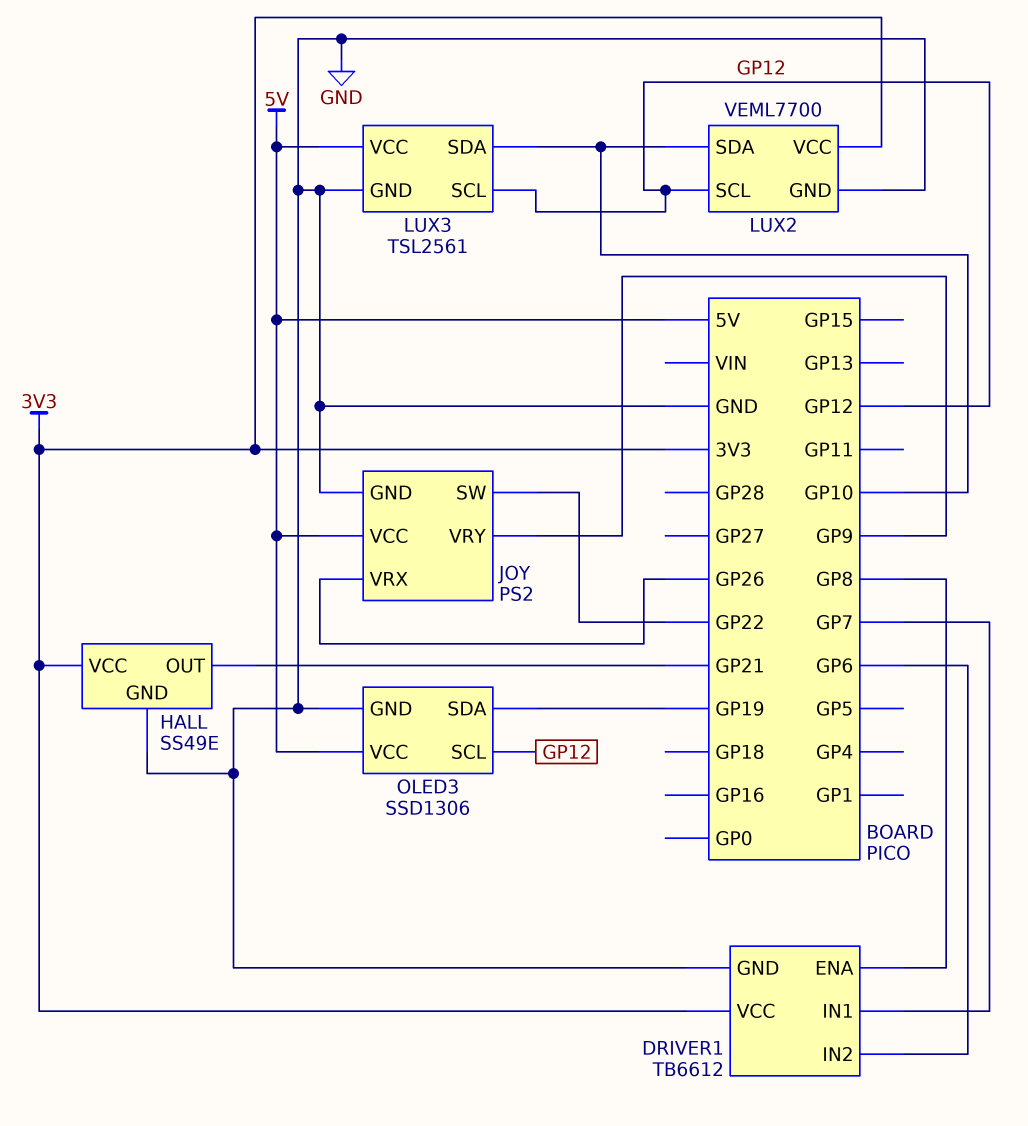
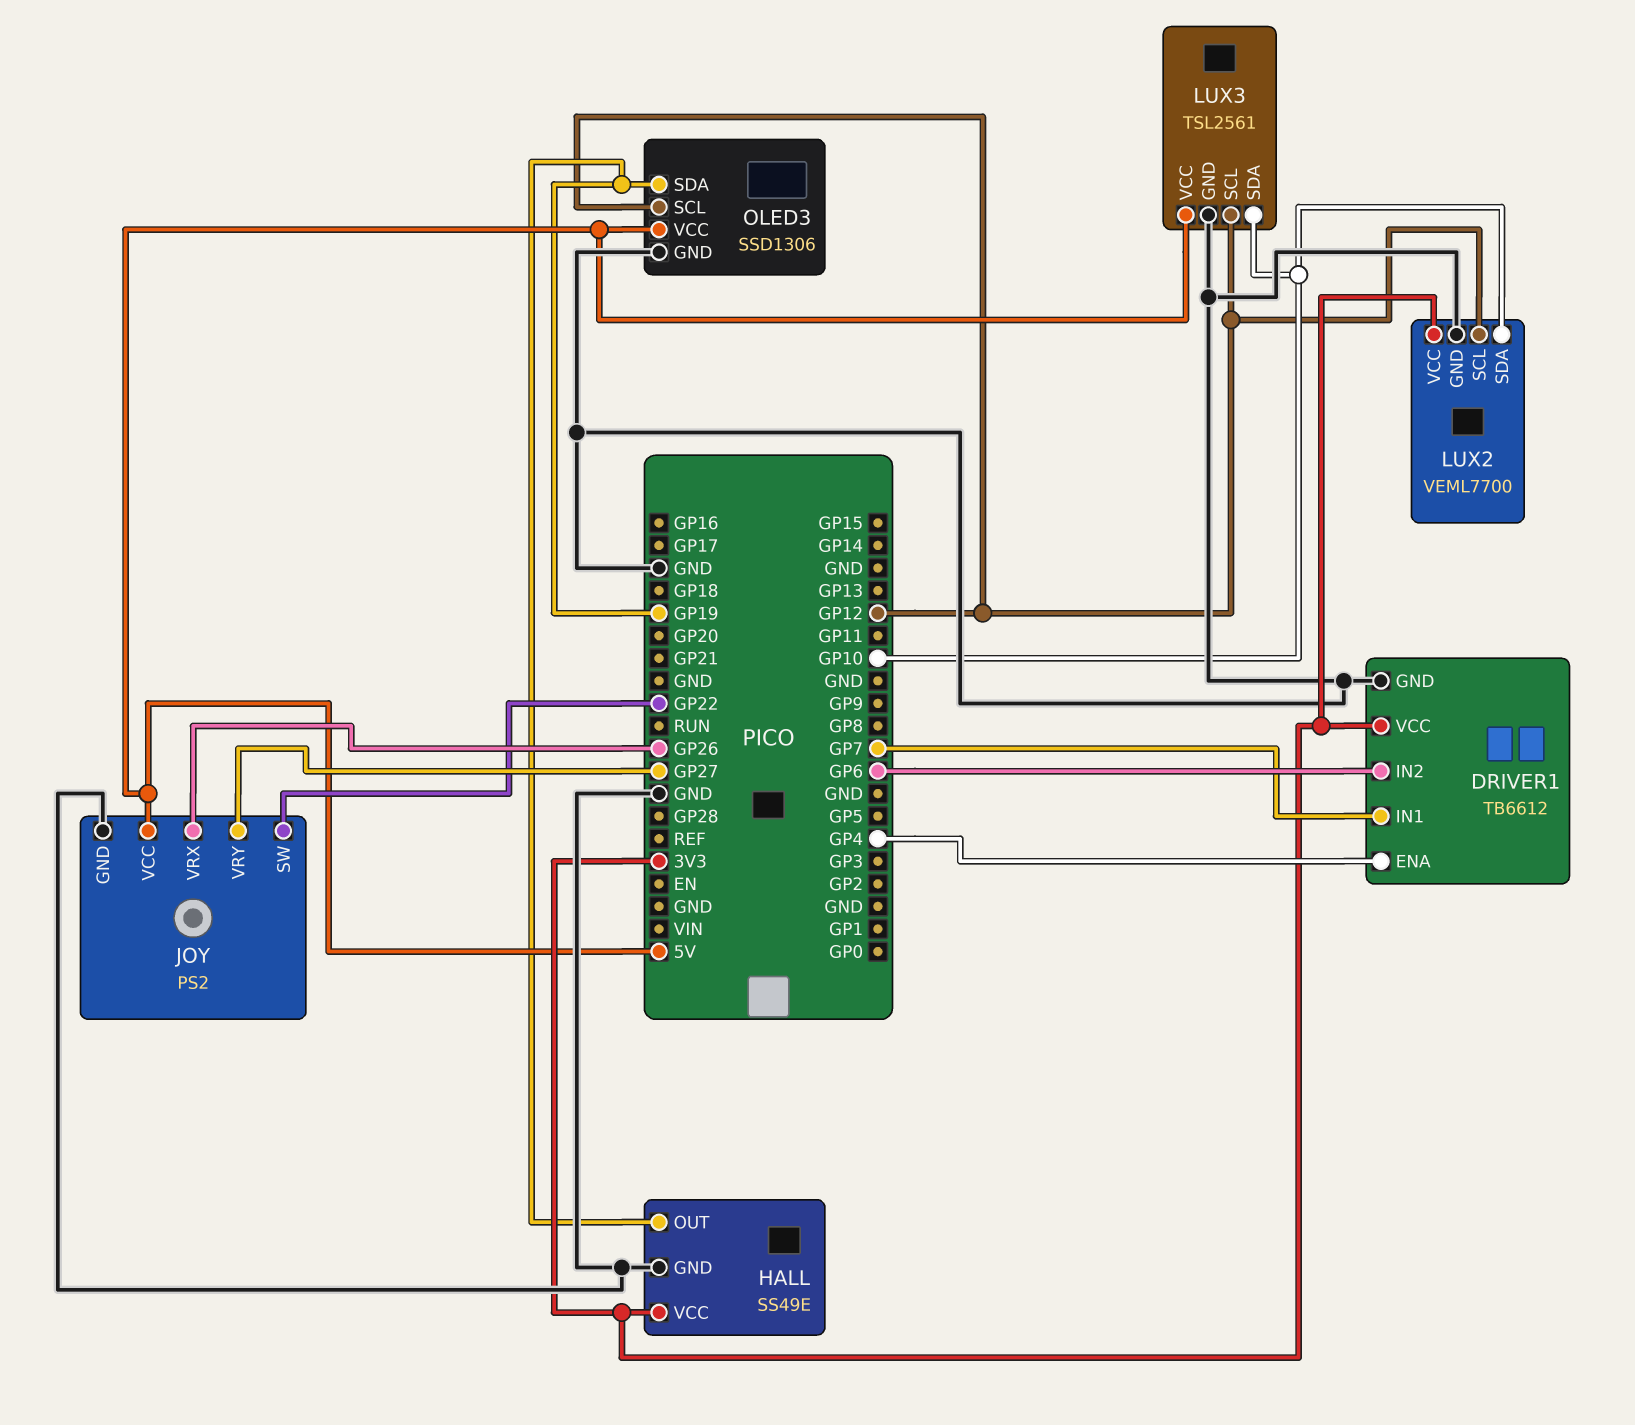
DRIVER1 pin ENA: GP8 -> GP4
HALL pin OUT: GP21 -> GP19
JOY pin VRY: GP9 -> GP27

